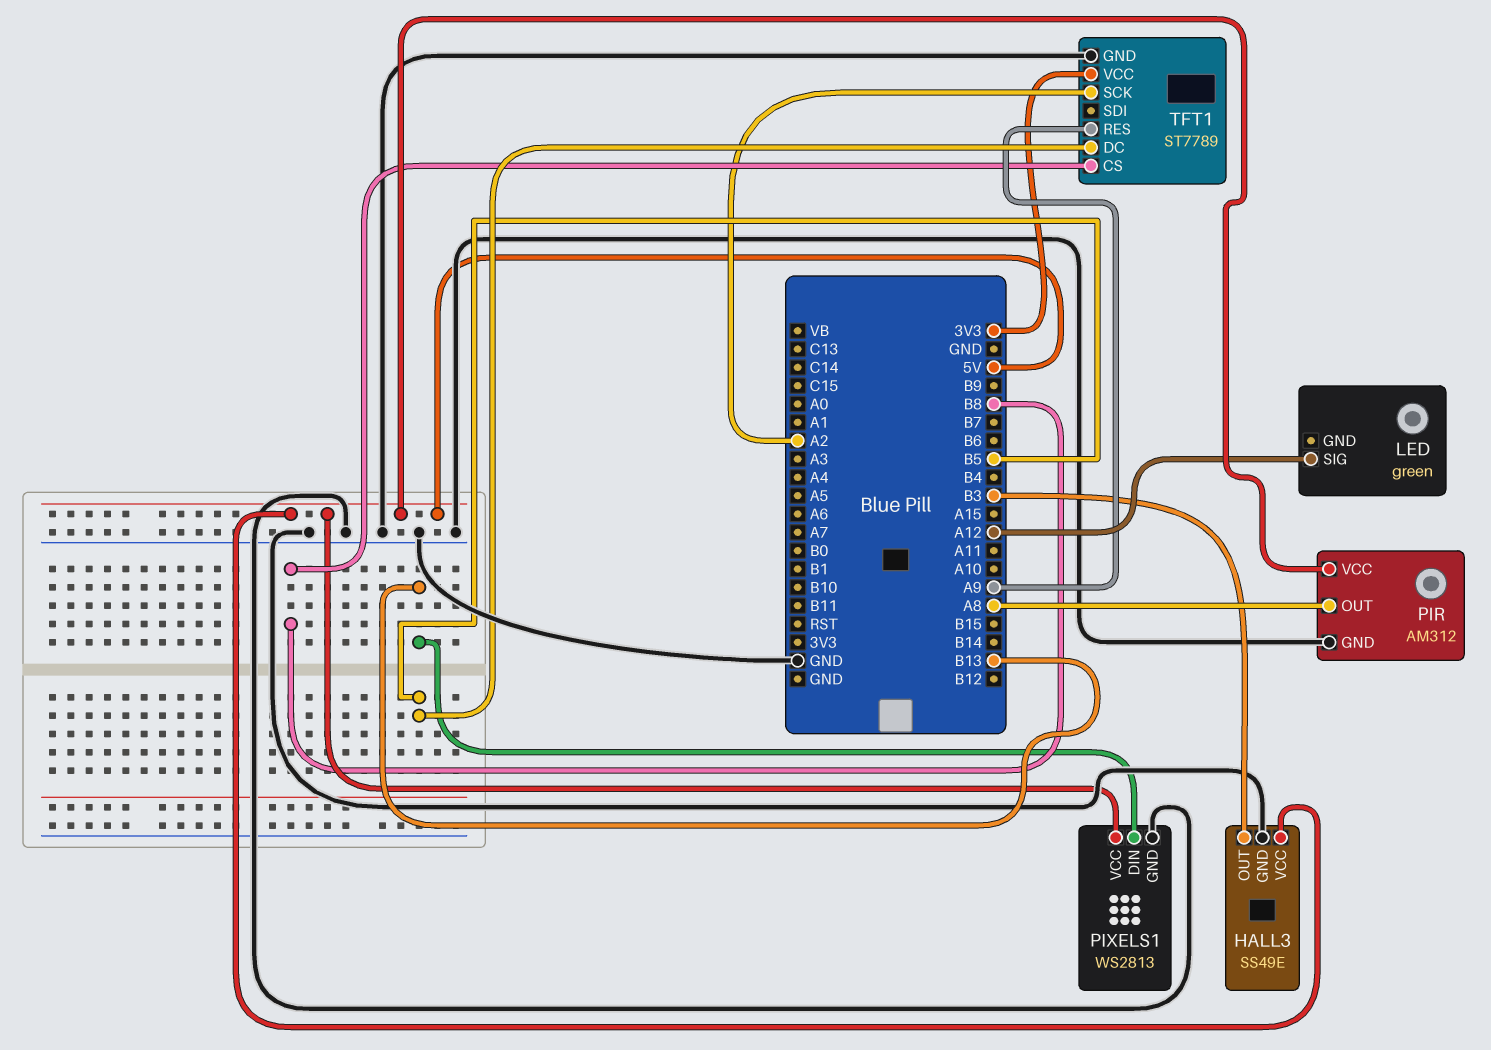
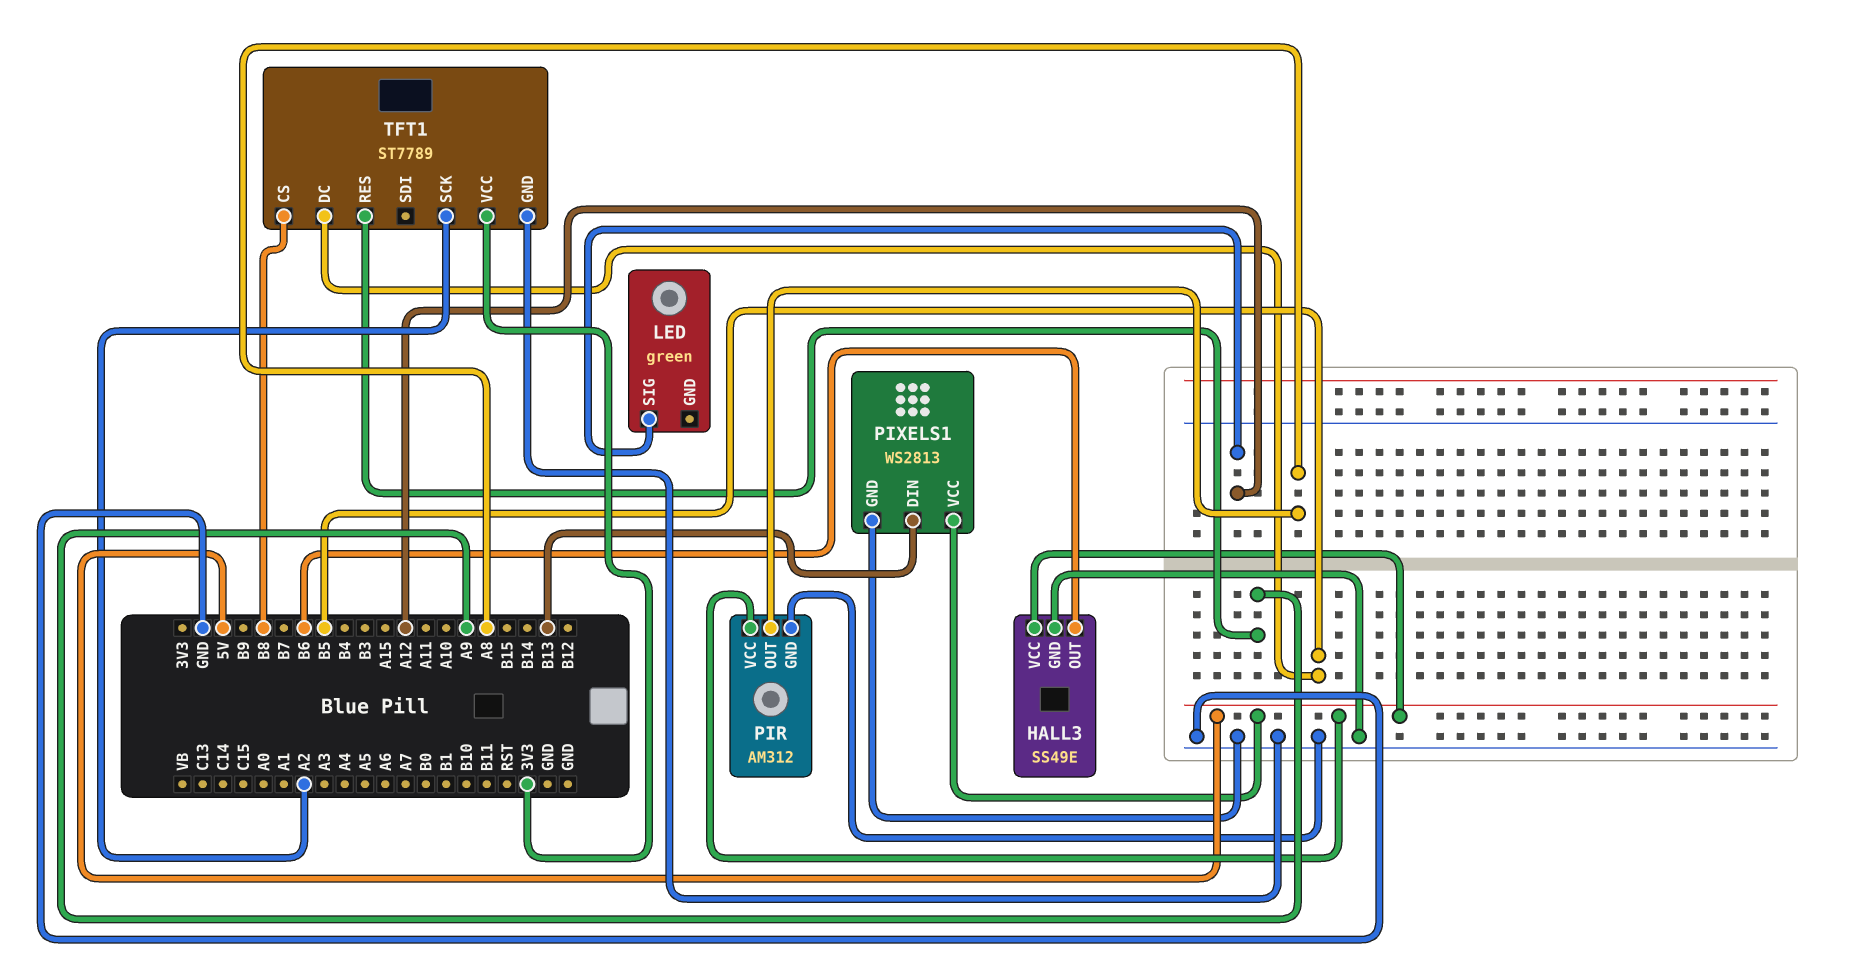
HALL3 pin OUT: B3 -> B6

